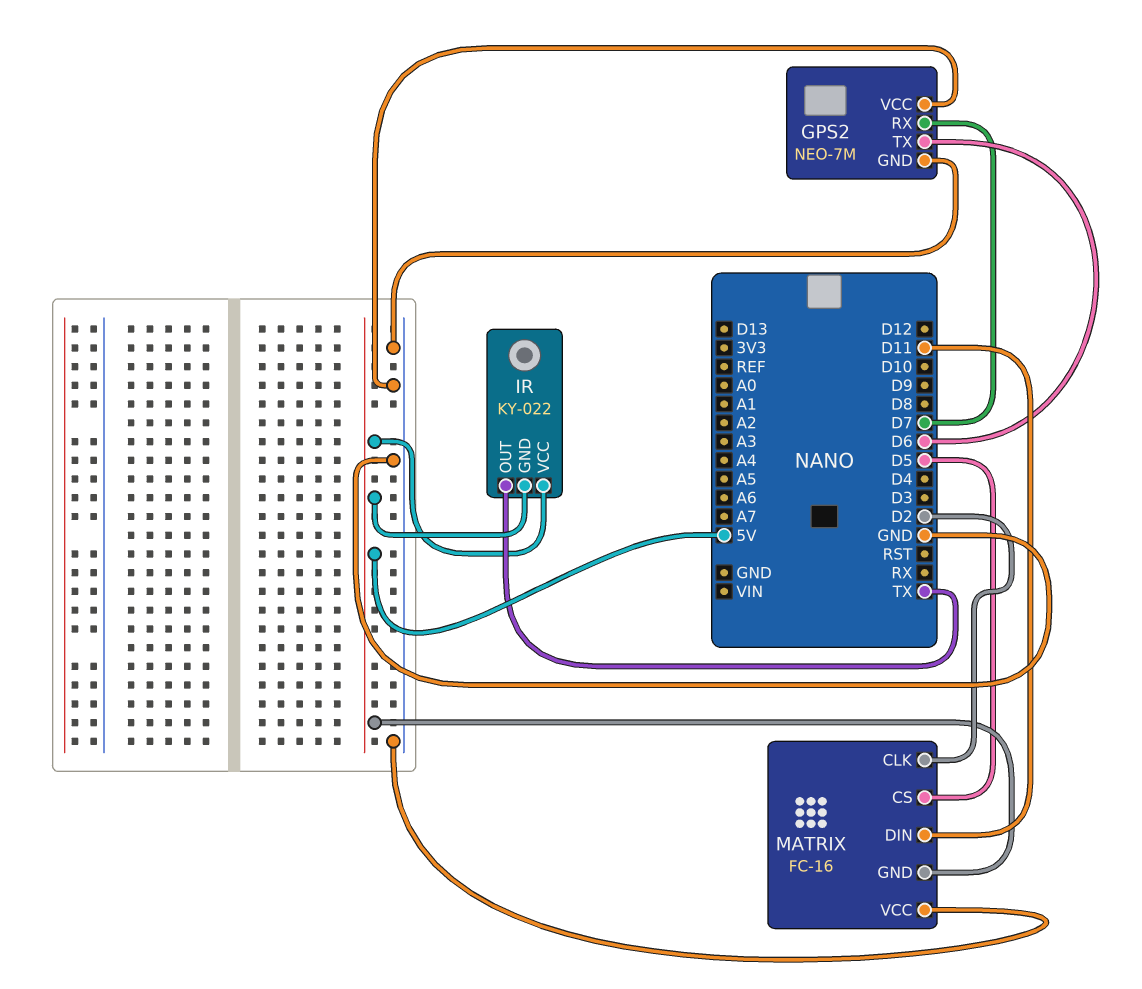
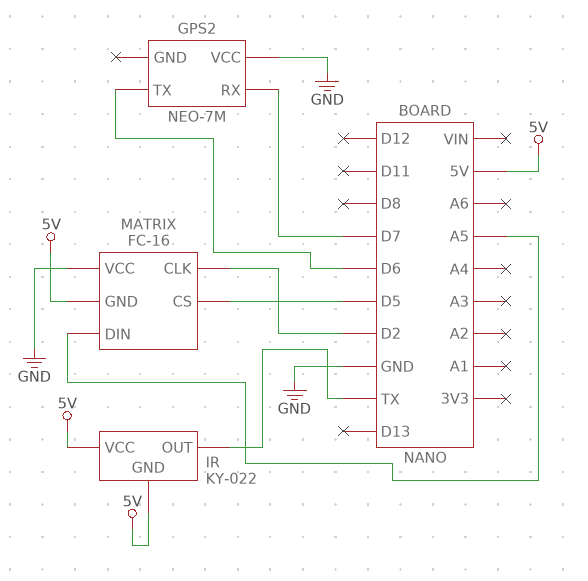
GPS2 pin GND: GND -> none
MATRIX pin DIN: D11 -> A5

